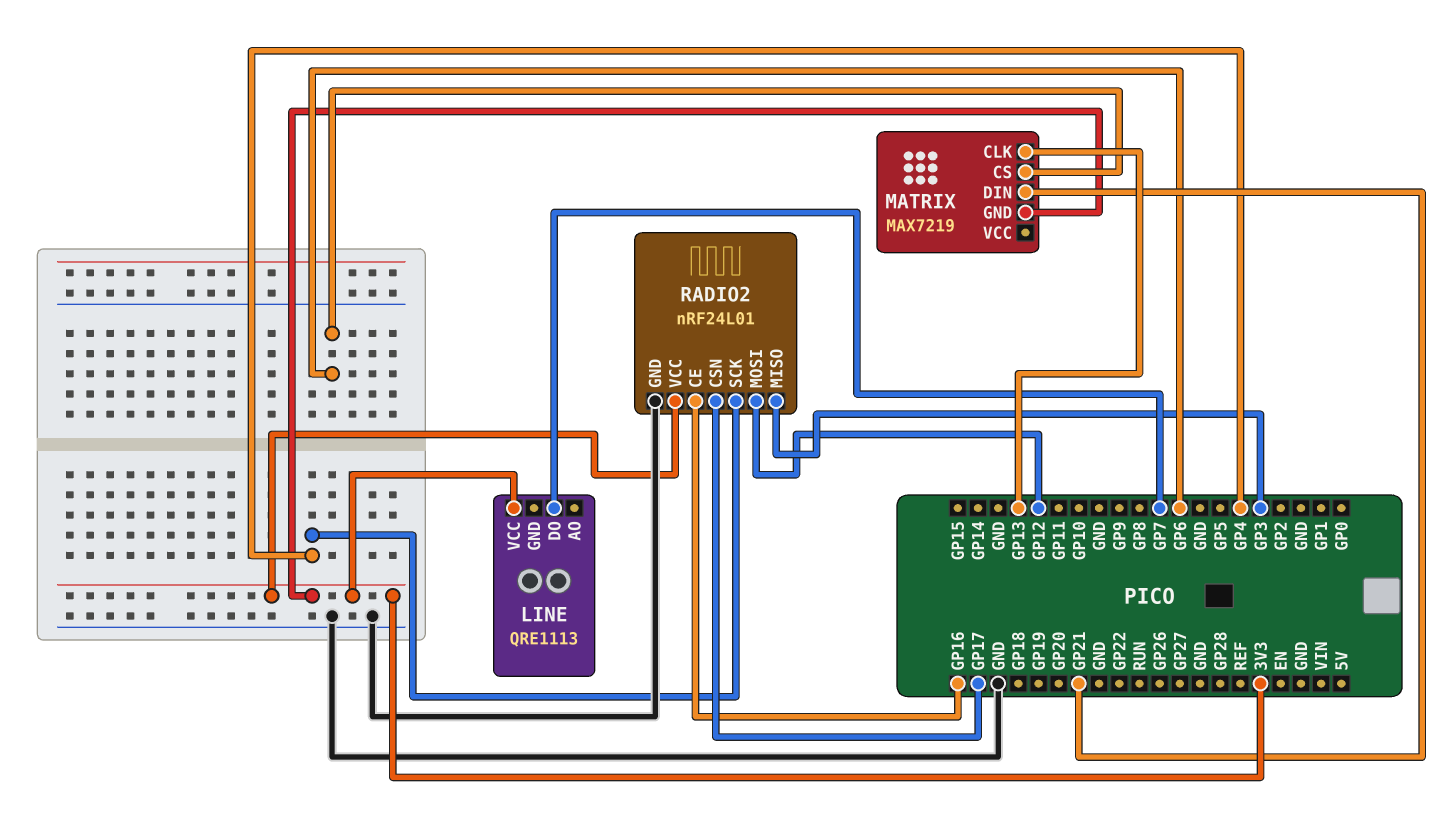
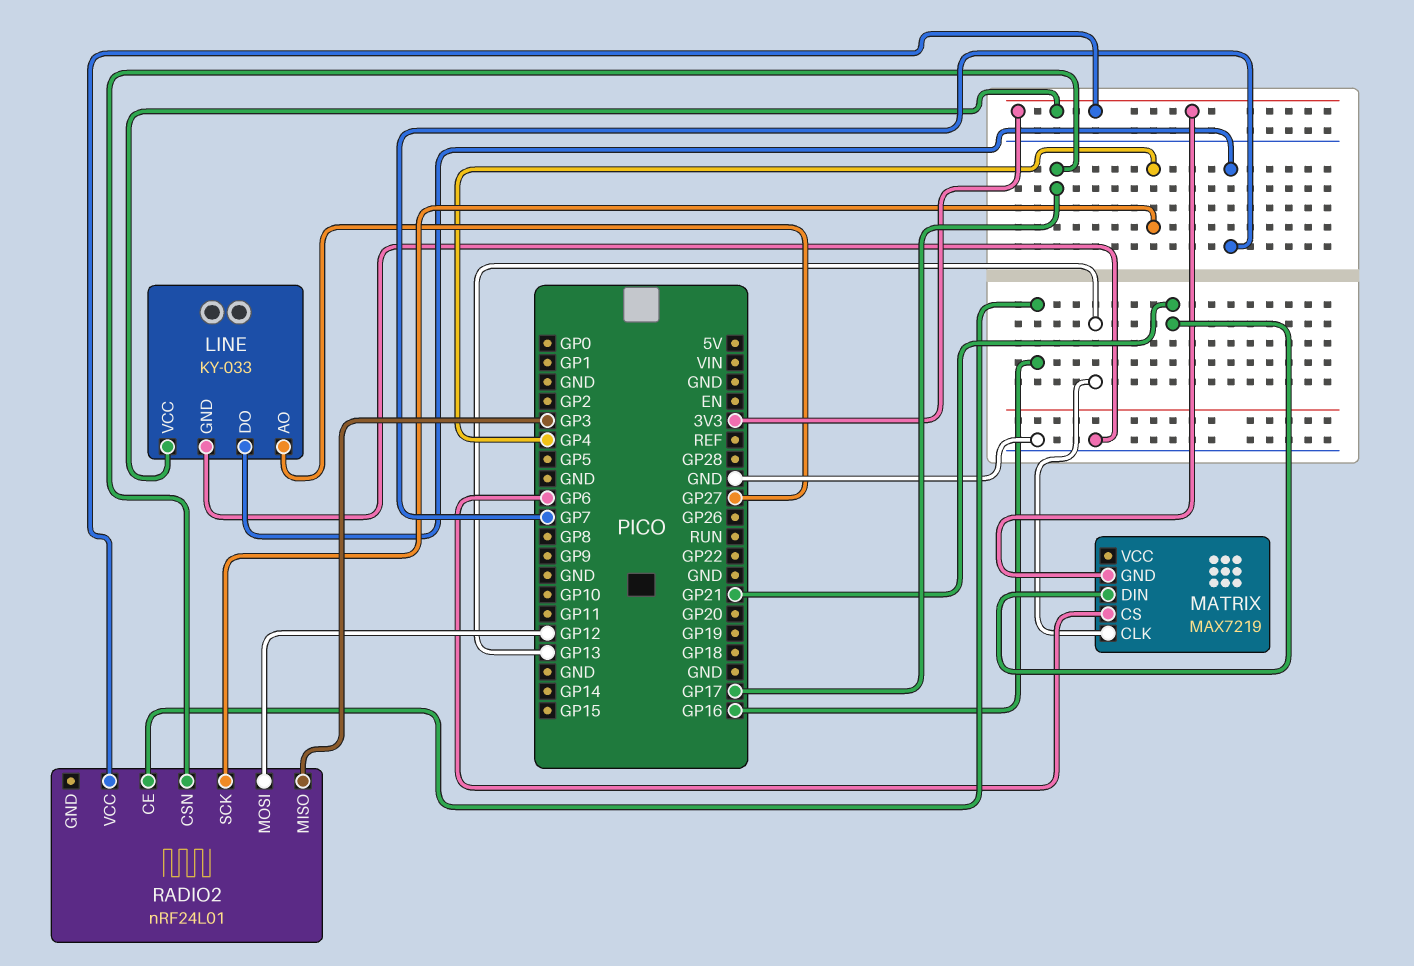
LINE: QRE1113 -> KY-033
LINE pin AO: none -> GP27
LINE pin GND: none -> GND
RADIO2 pin GND: GND -> none

